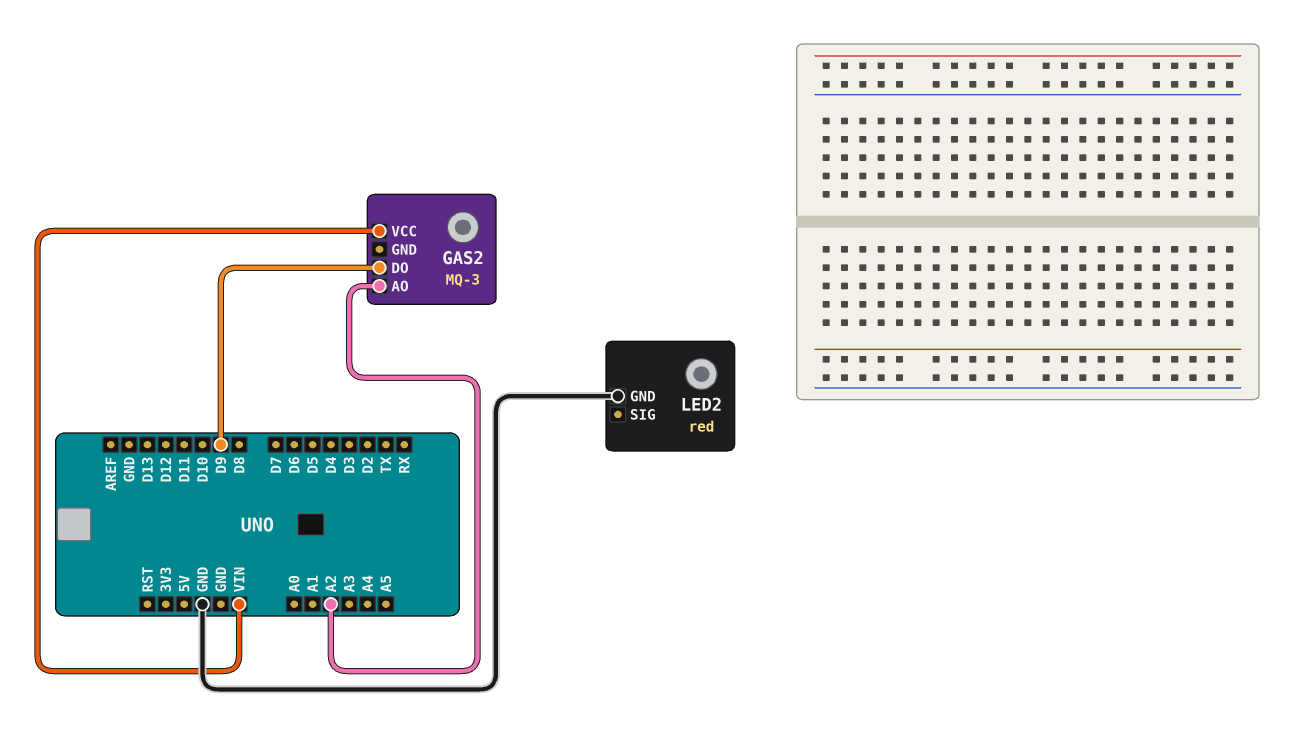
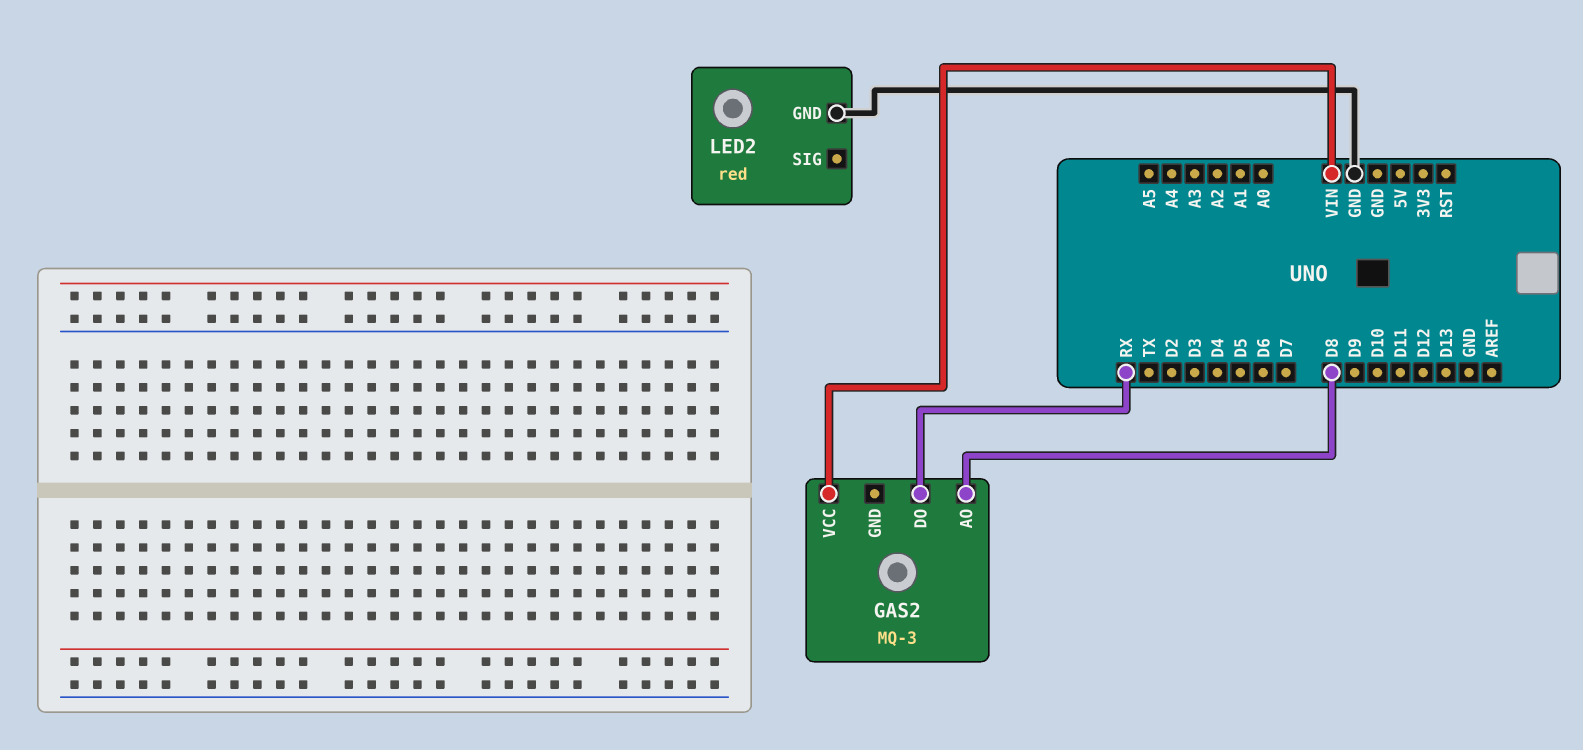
GAS2 pin AO: A2 -> D8
GAS2 pin DO: D9 -> RX

